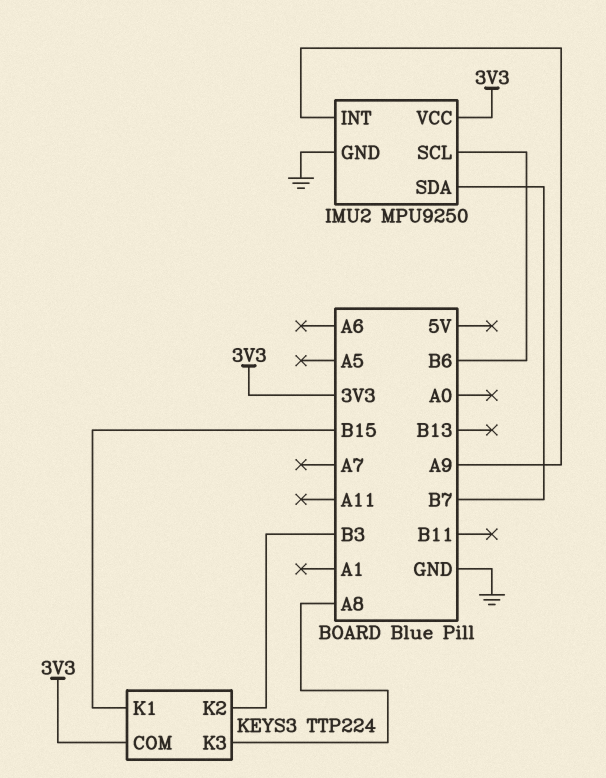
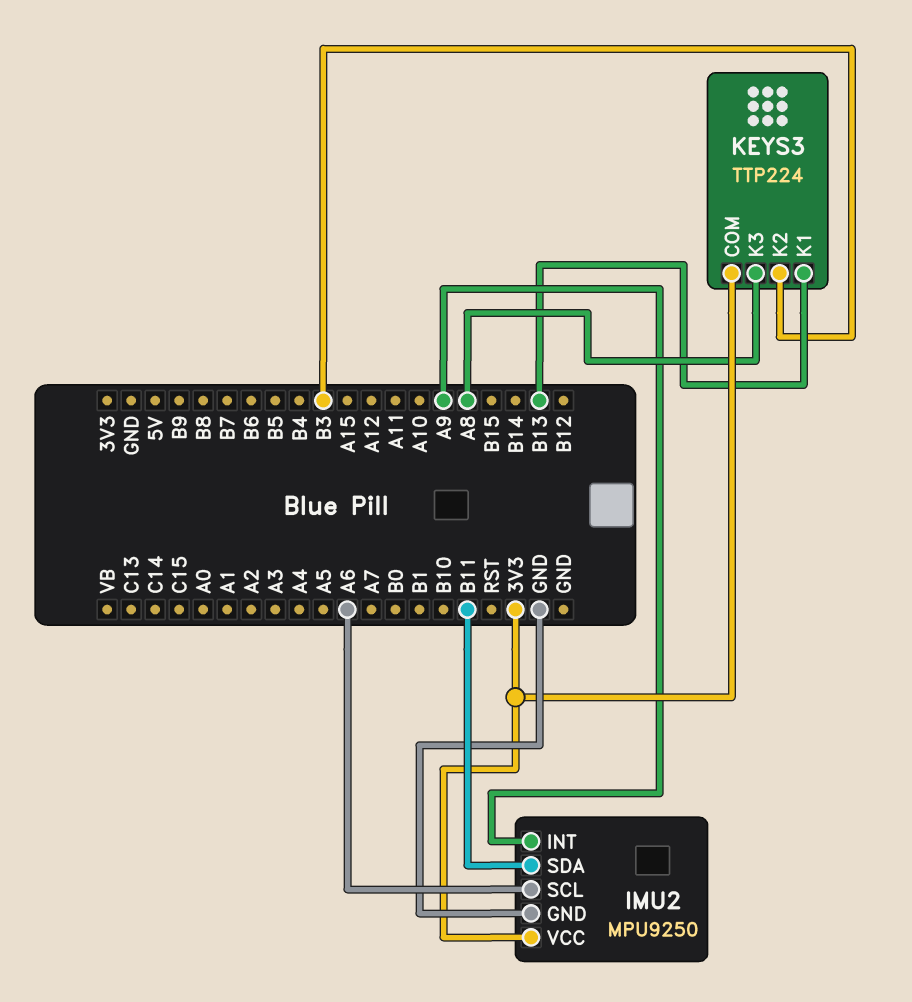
IMU2 pin SCL: B6 -> A6
IMU2 pin SDA: B7 -> B11
KEYS3 pin K1: B15 -> B13

